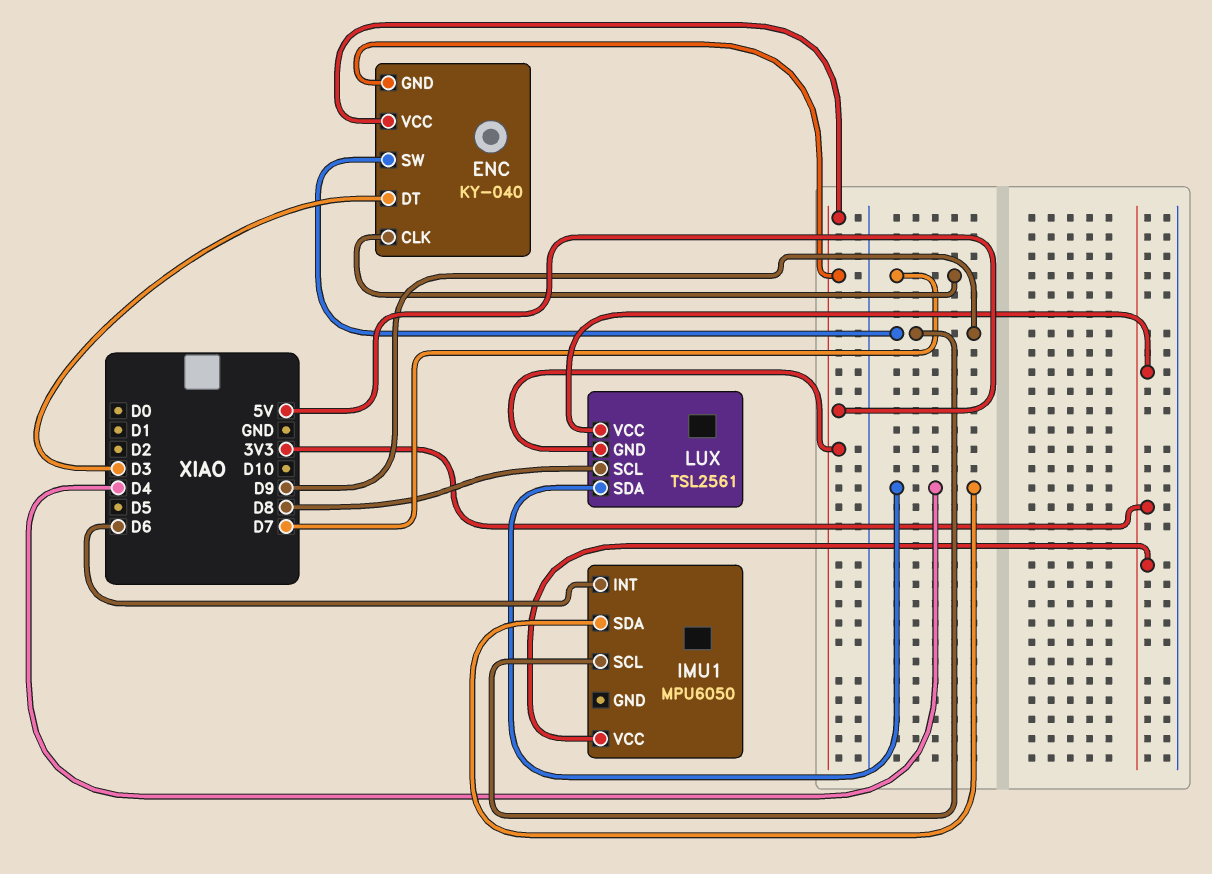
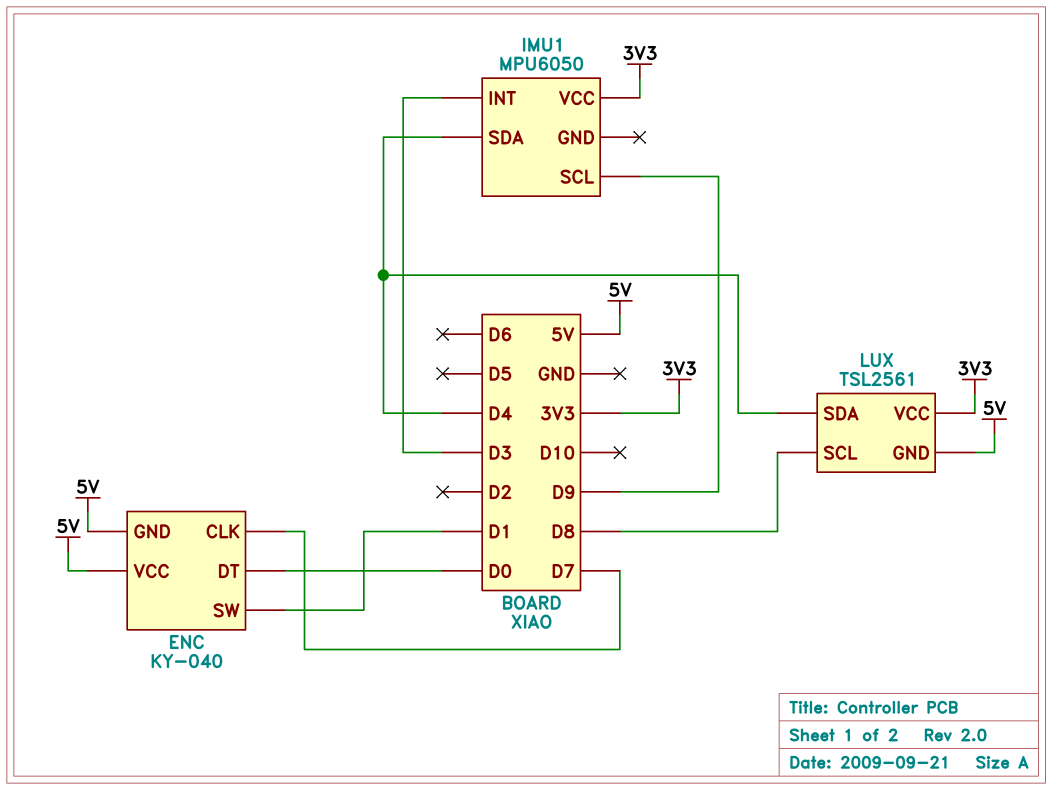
ENC pin DT: D3 -> D0
ENC pin SW: D9 -> D1
IMU1 pin INT: D6 -> D3

